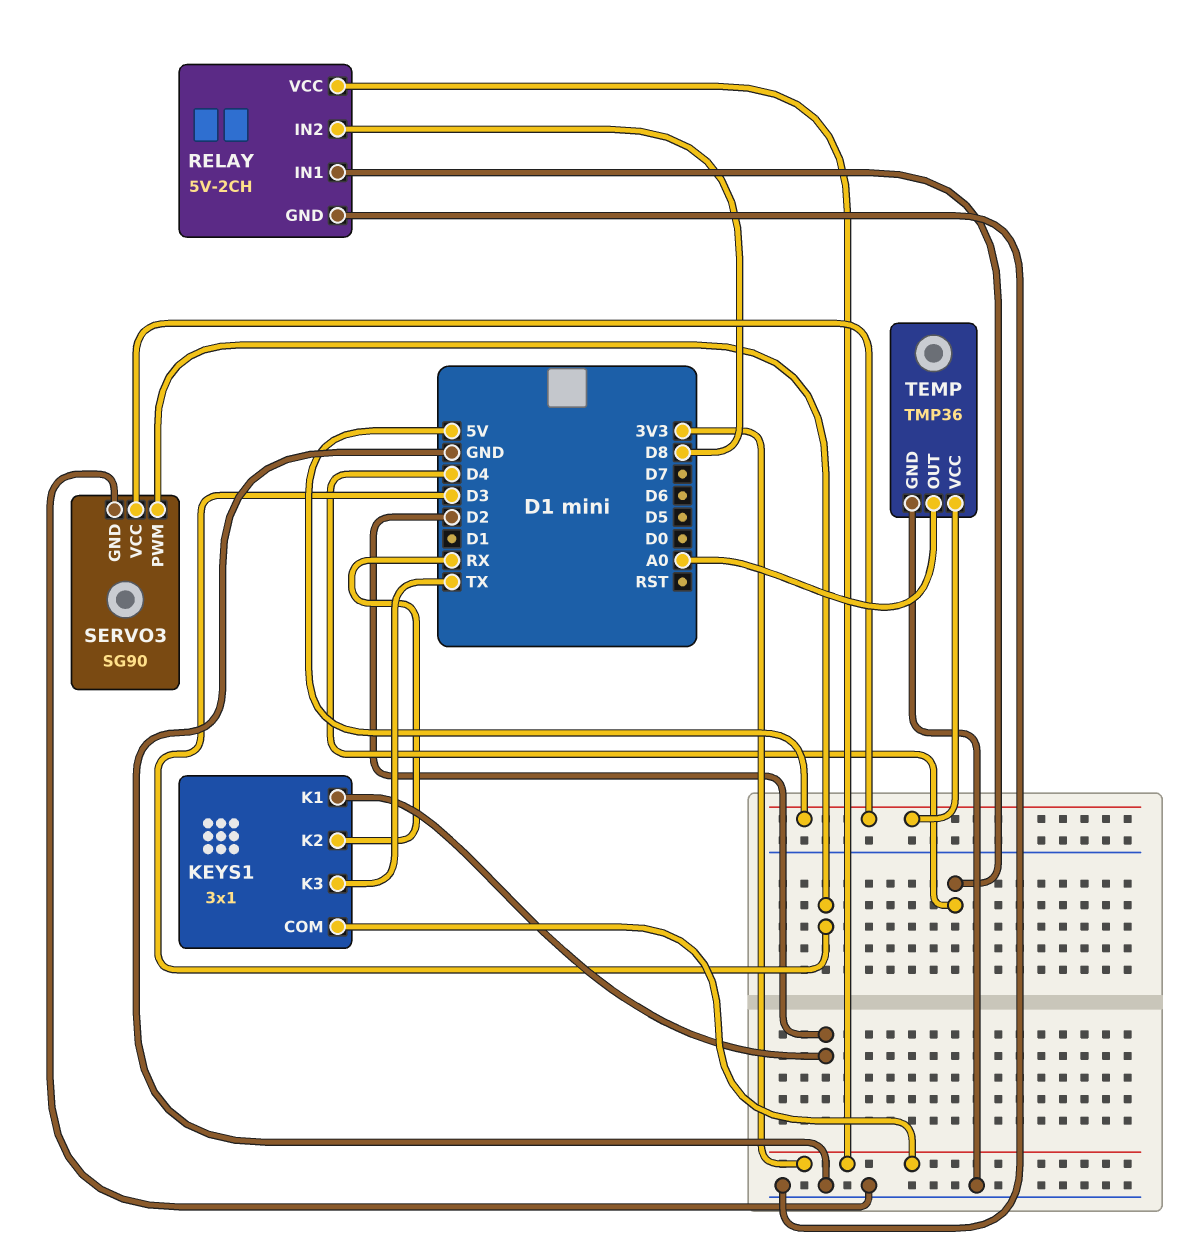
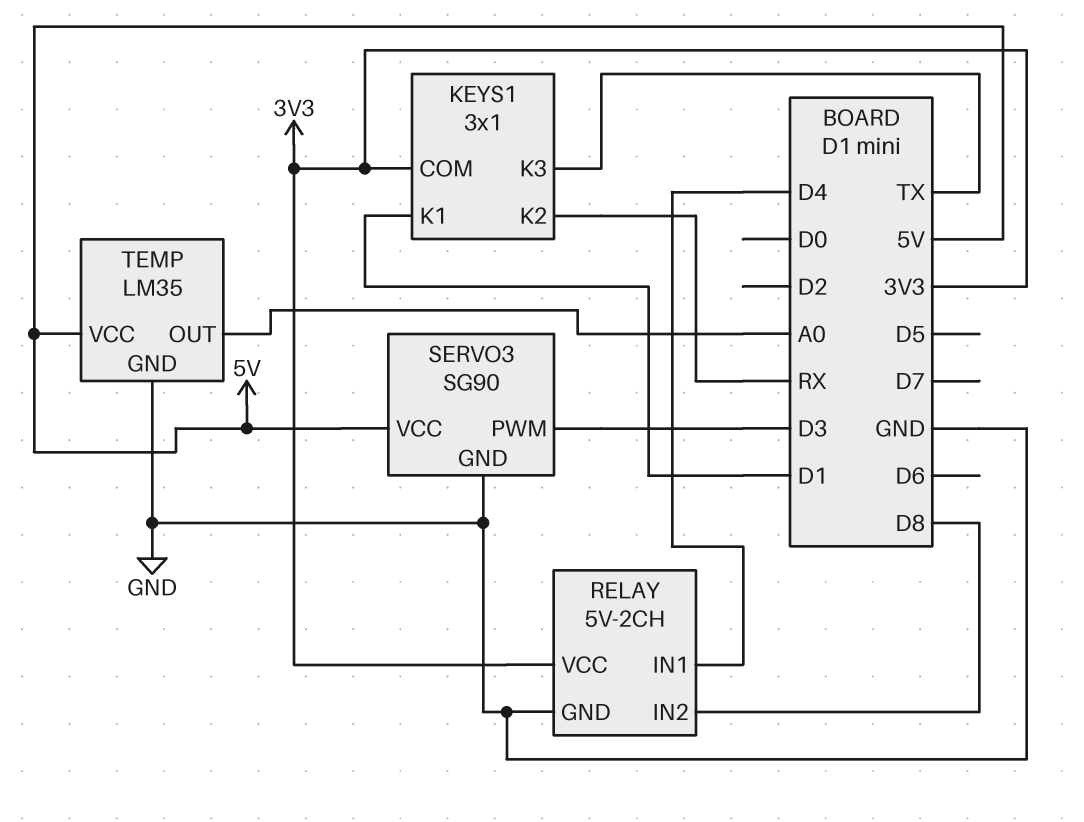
KEYS1 pin K1: D2 -> D1
TEMP: TMP36 -> LM35

